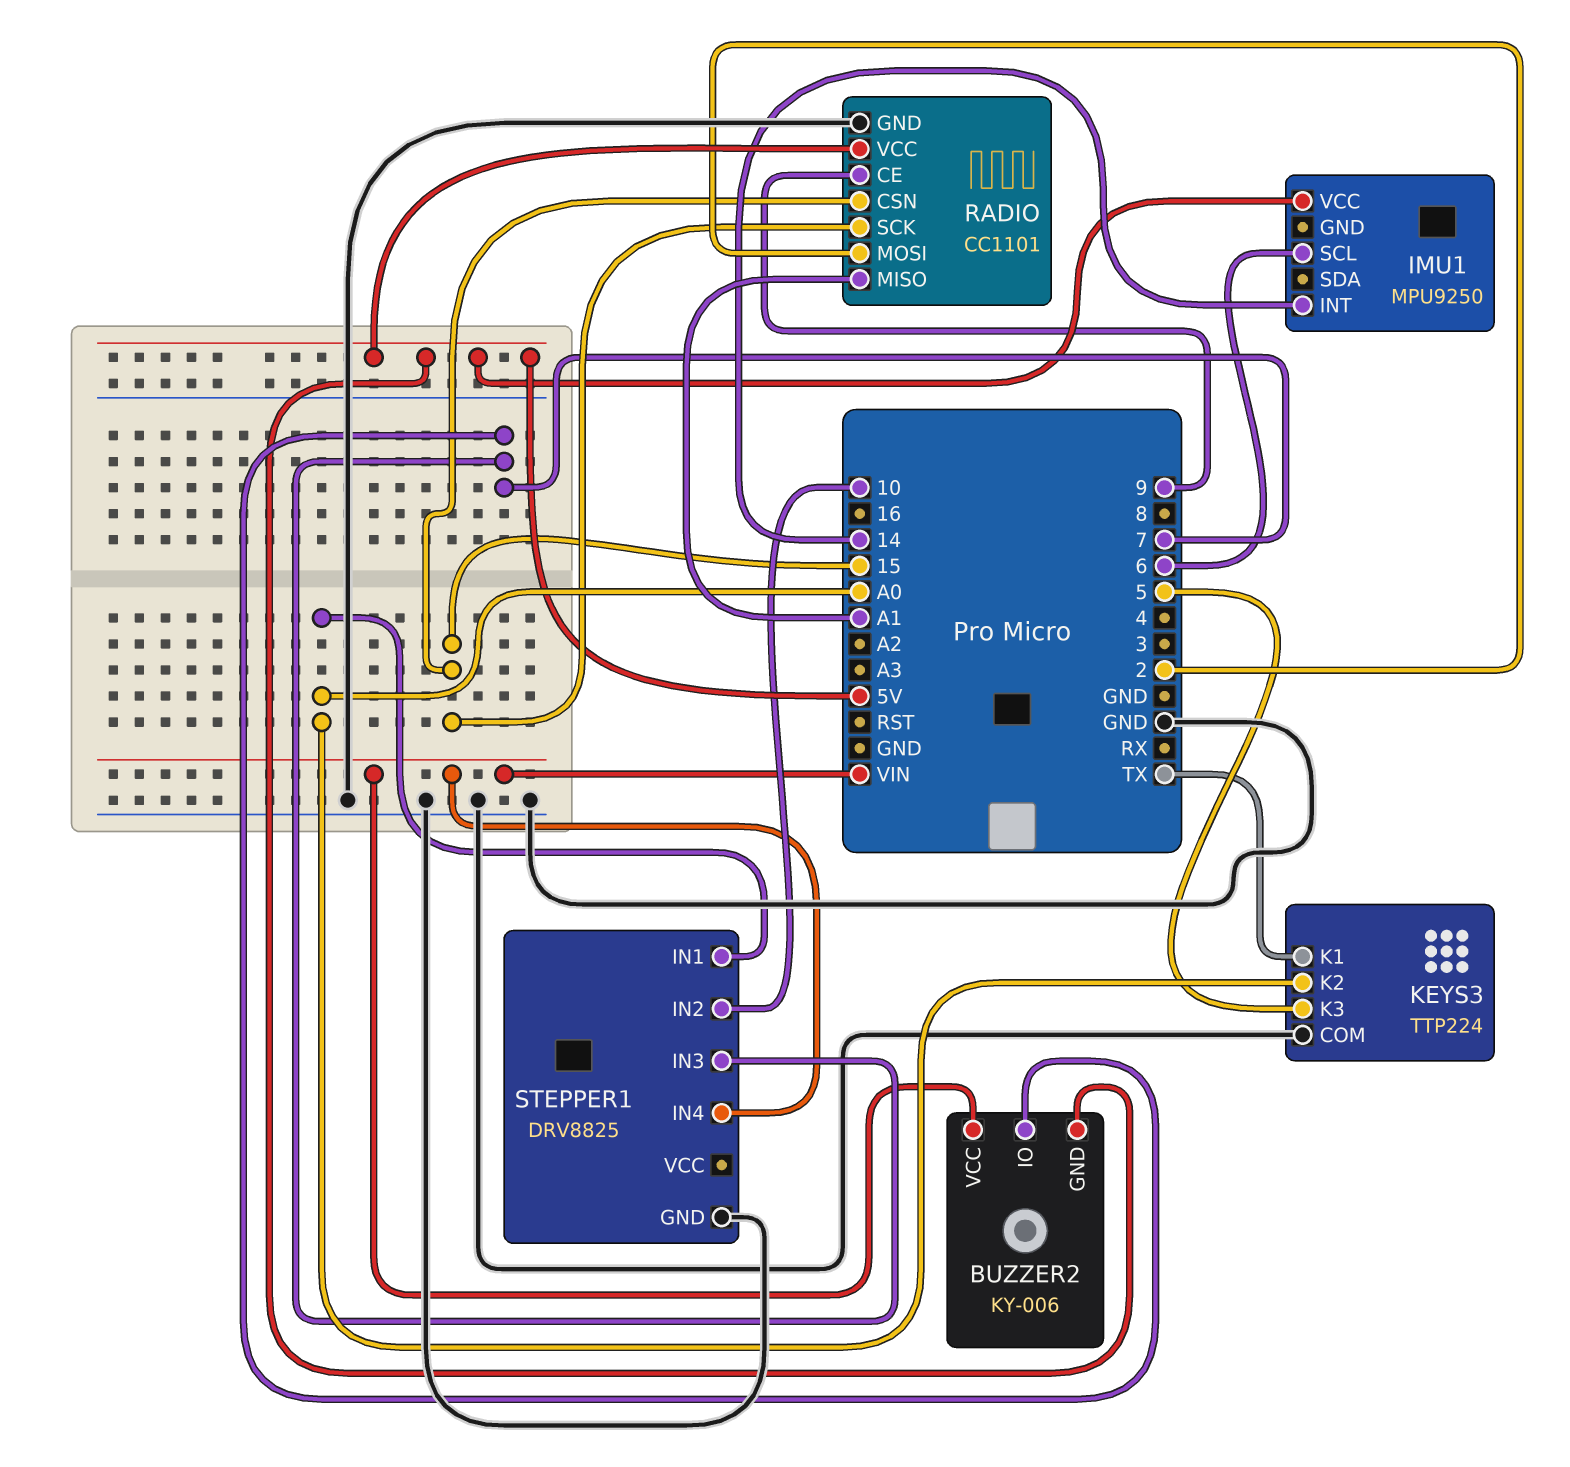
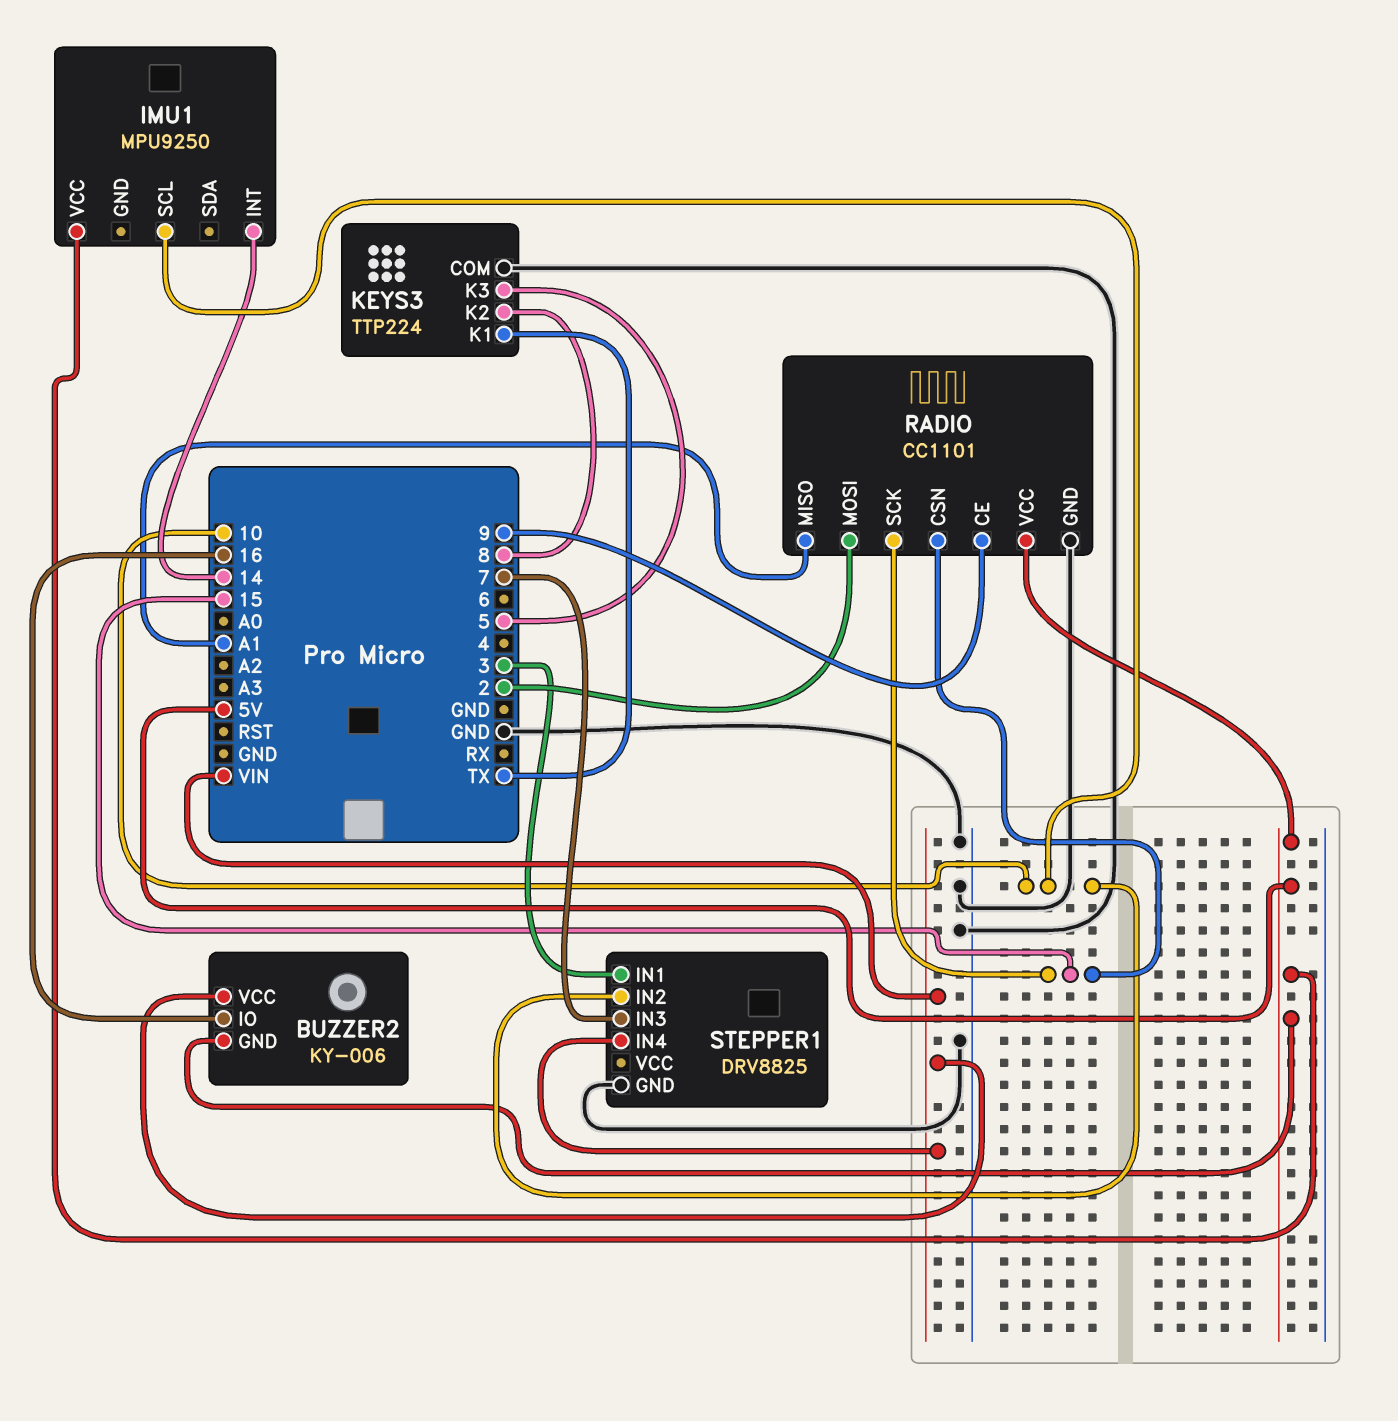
BUZZER2 pin IO: 7 -> 16
IMU1 pin SCL: 6 -> 10
KEYS3 pin K2: A0 -> 8
STEPPER1 pin IN1: A0 -> 3

